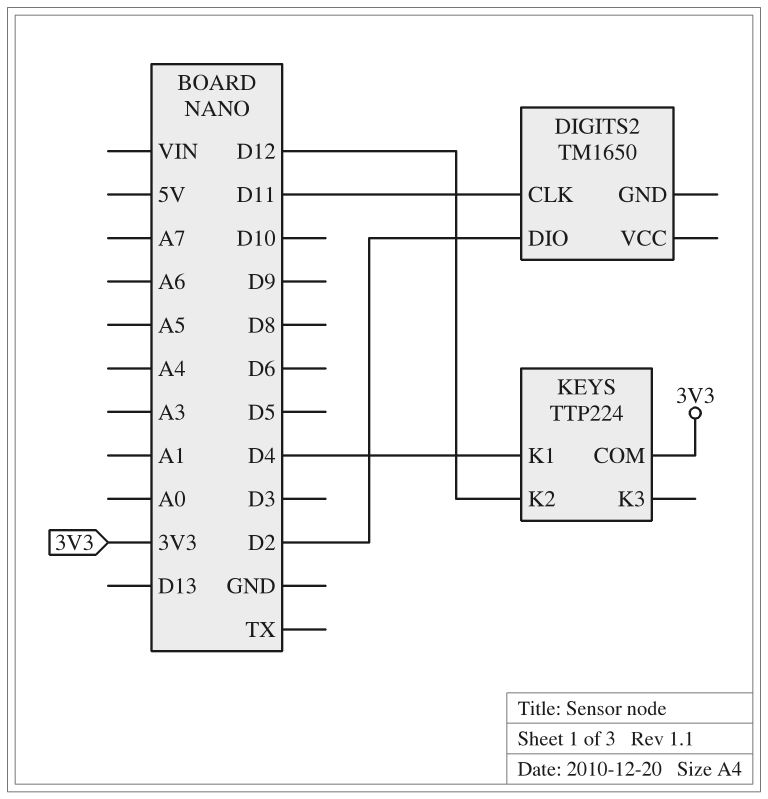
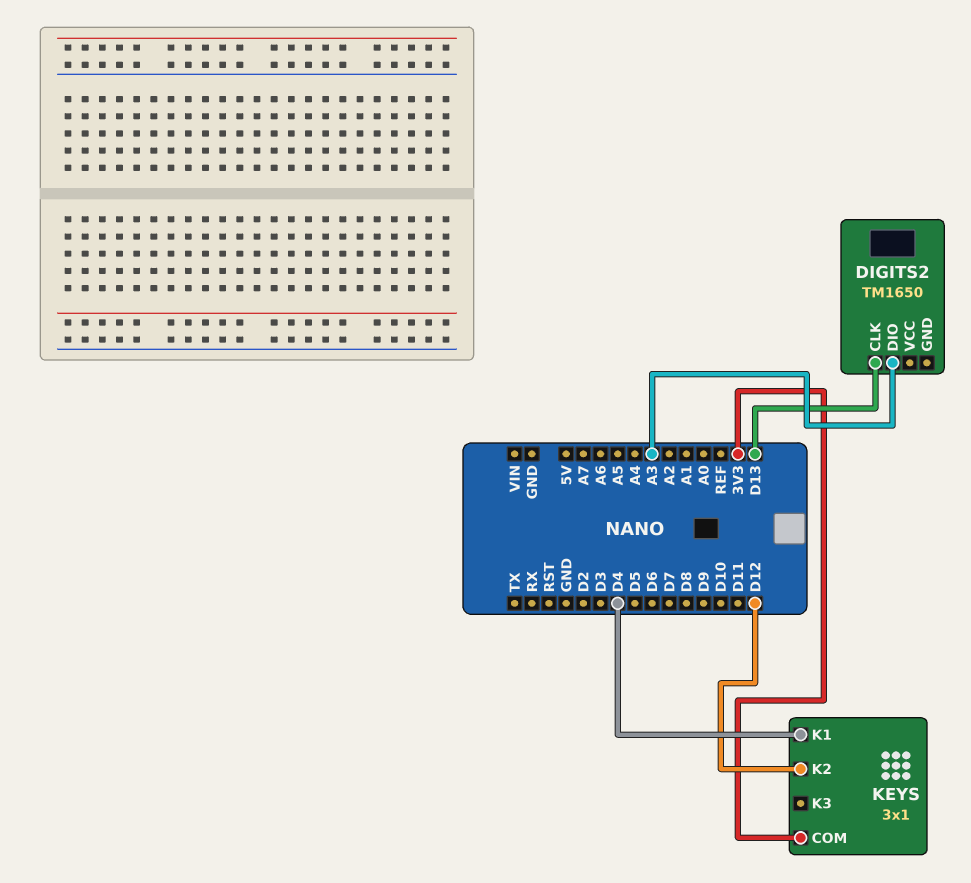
DIGITS2 pin CLK: D11 -> D13
DIGITS2 pin DIO: D2 -> A3
KEYS: TTP224 -> 3x1

